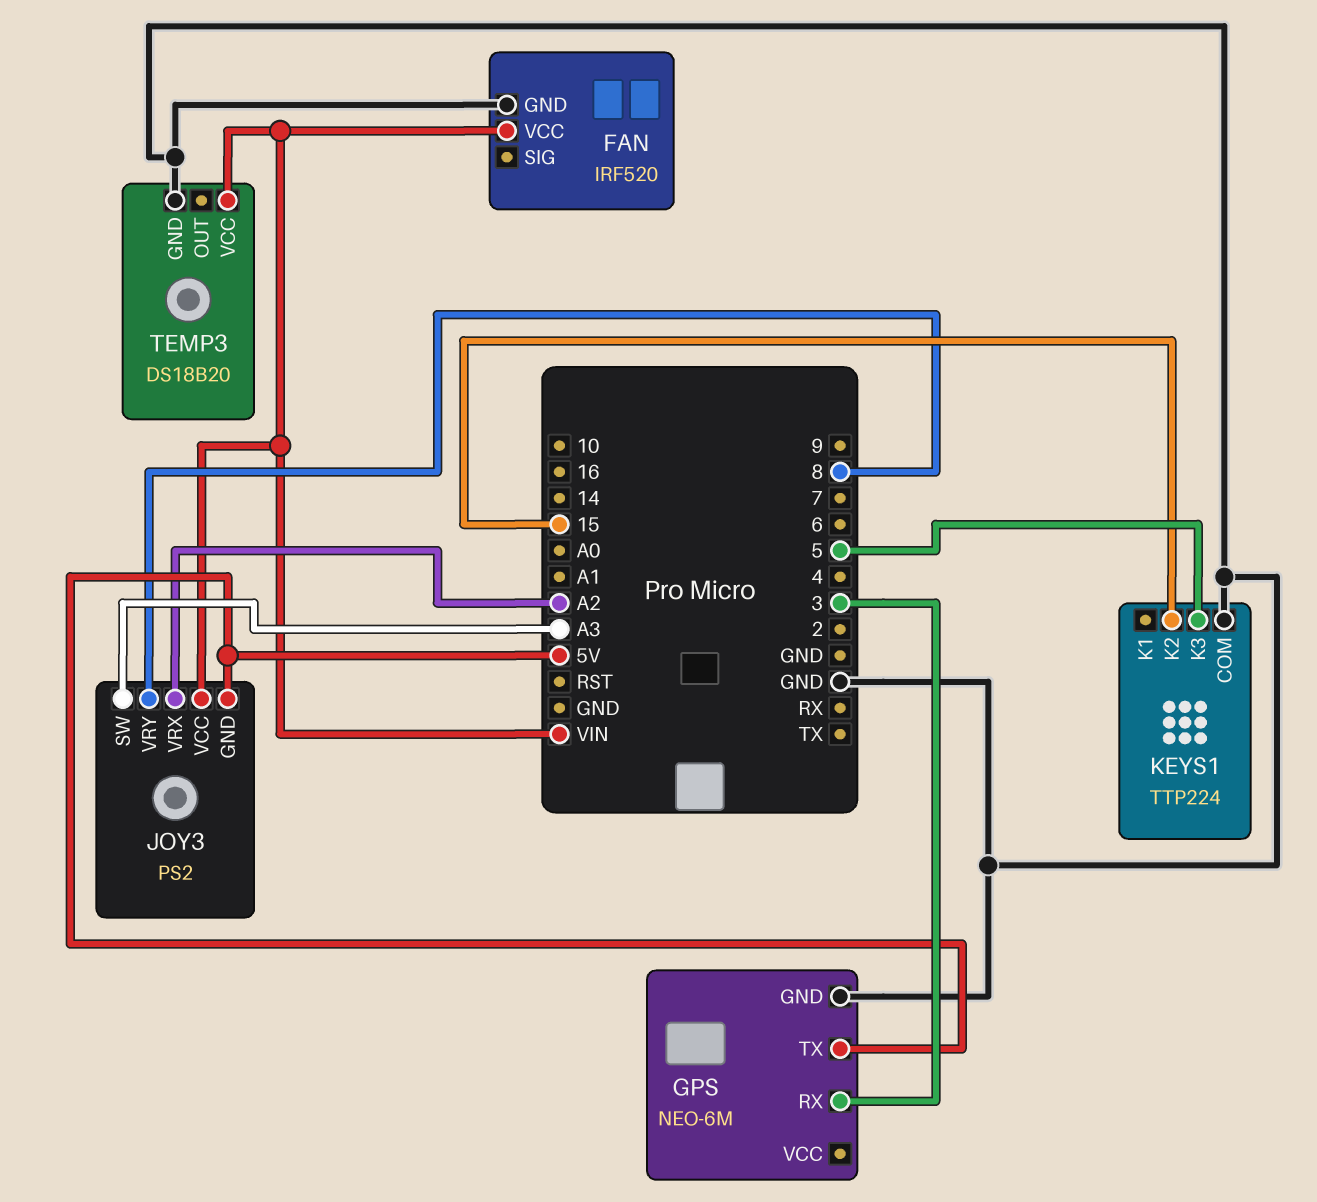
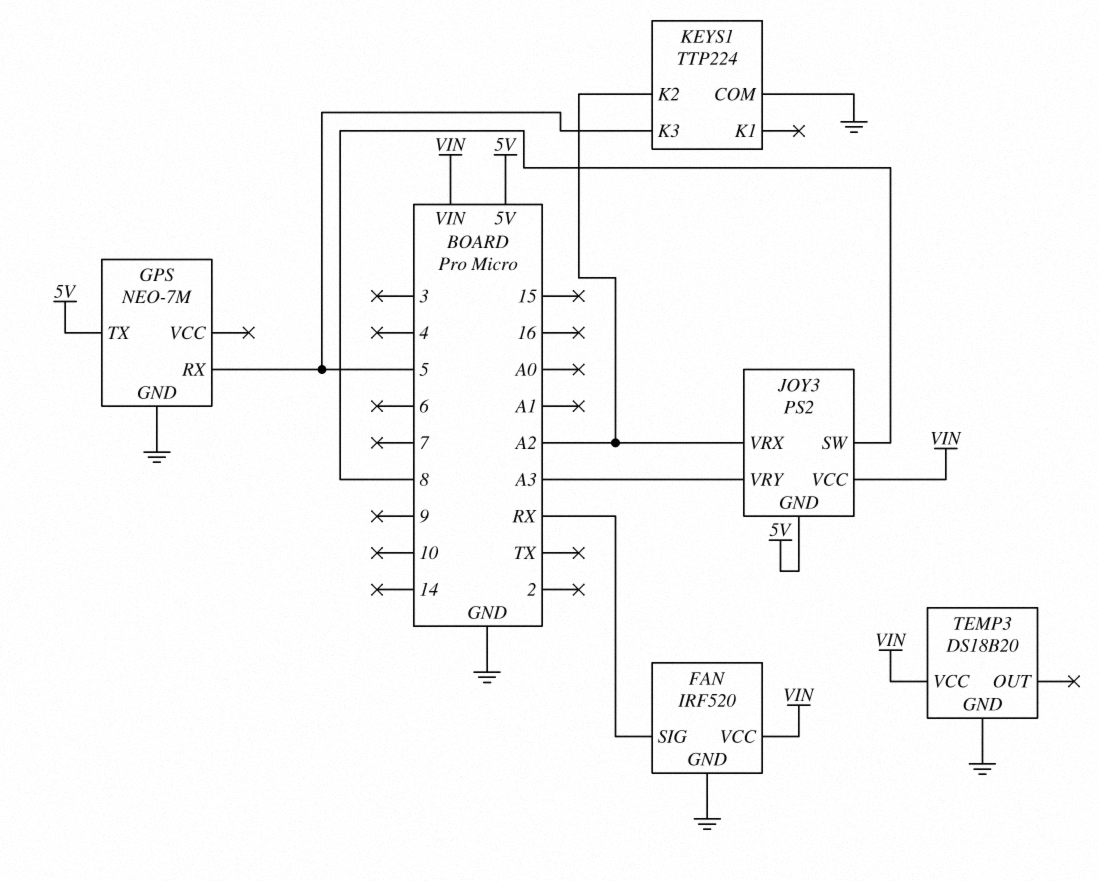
FAN pin SIG: none -> RX
GPS: NEO-6M -> NEO-7M
GPS pin RX: 3 -> 5
JOY3 pin SW: A3 -> 8
JOY3 pin VRY: 8 -> A3
KEYS1 pin K2: 15 -> A2

